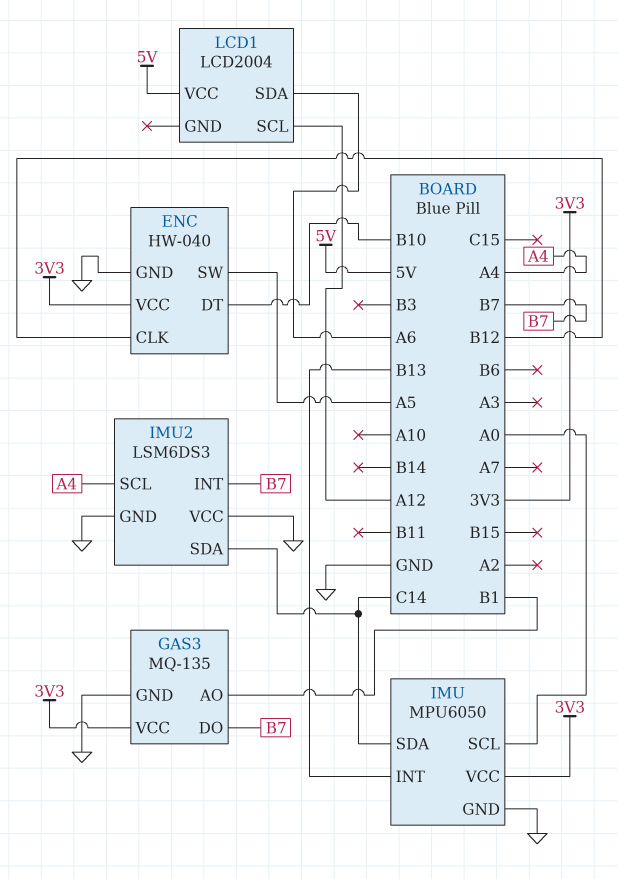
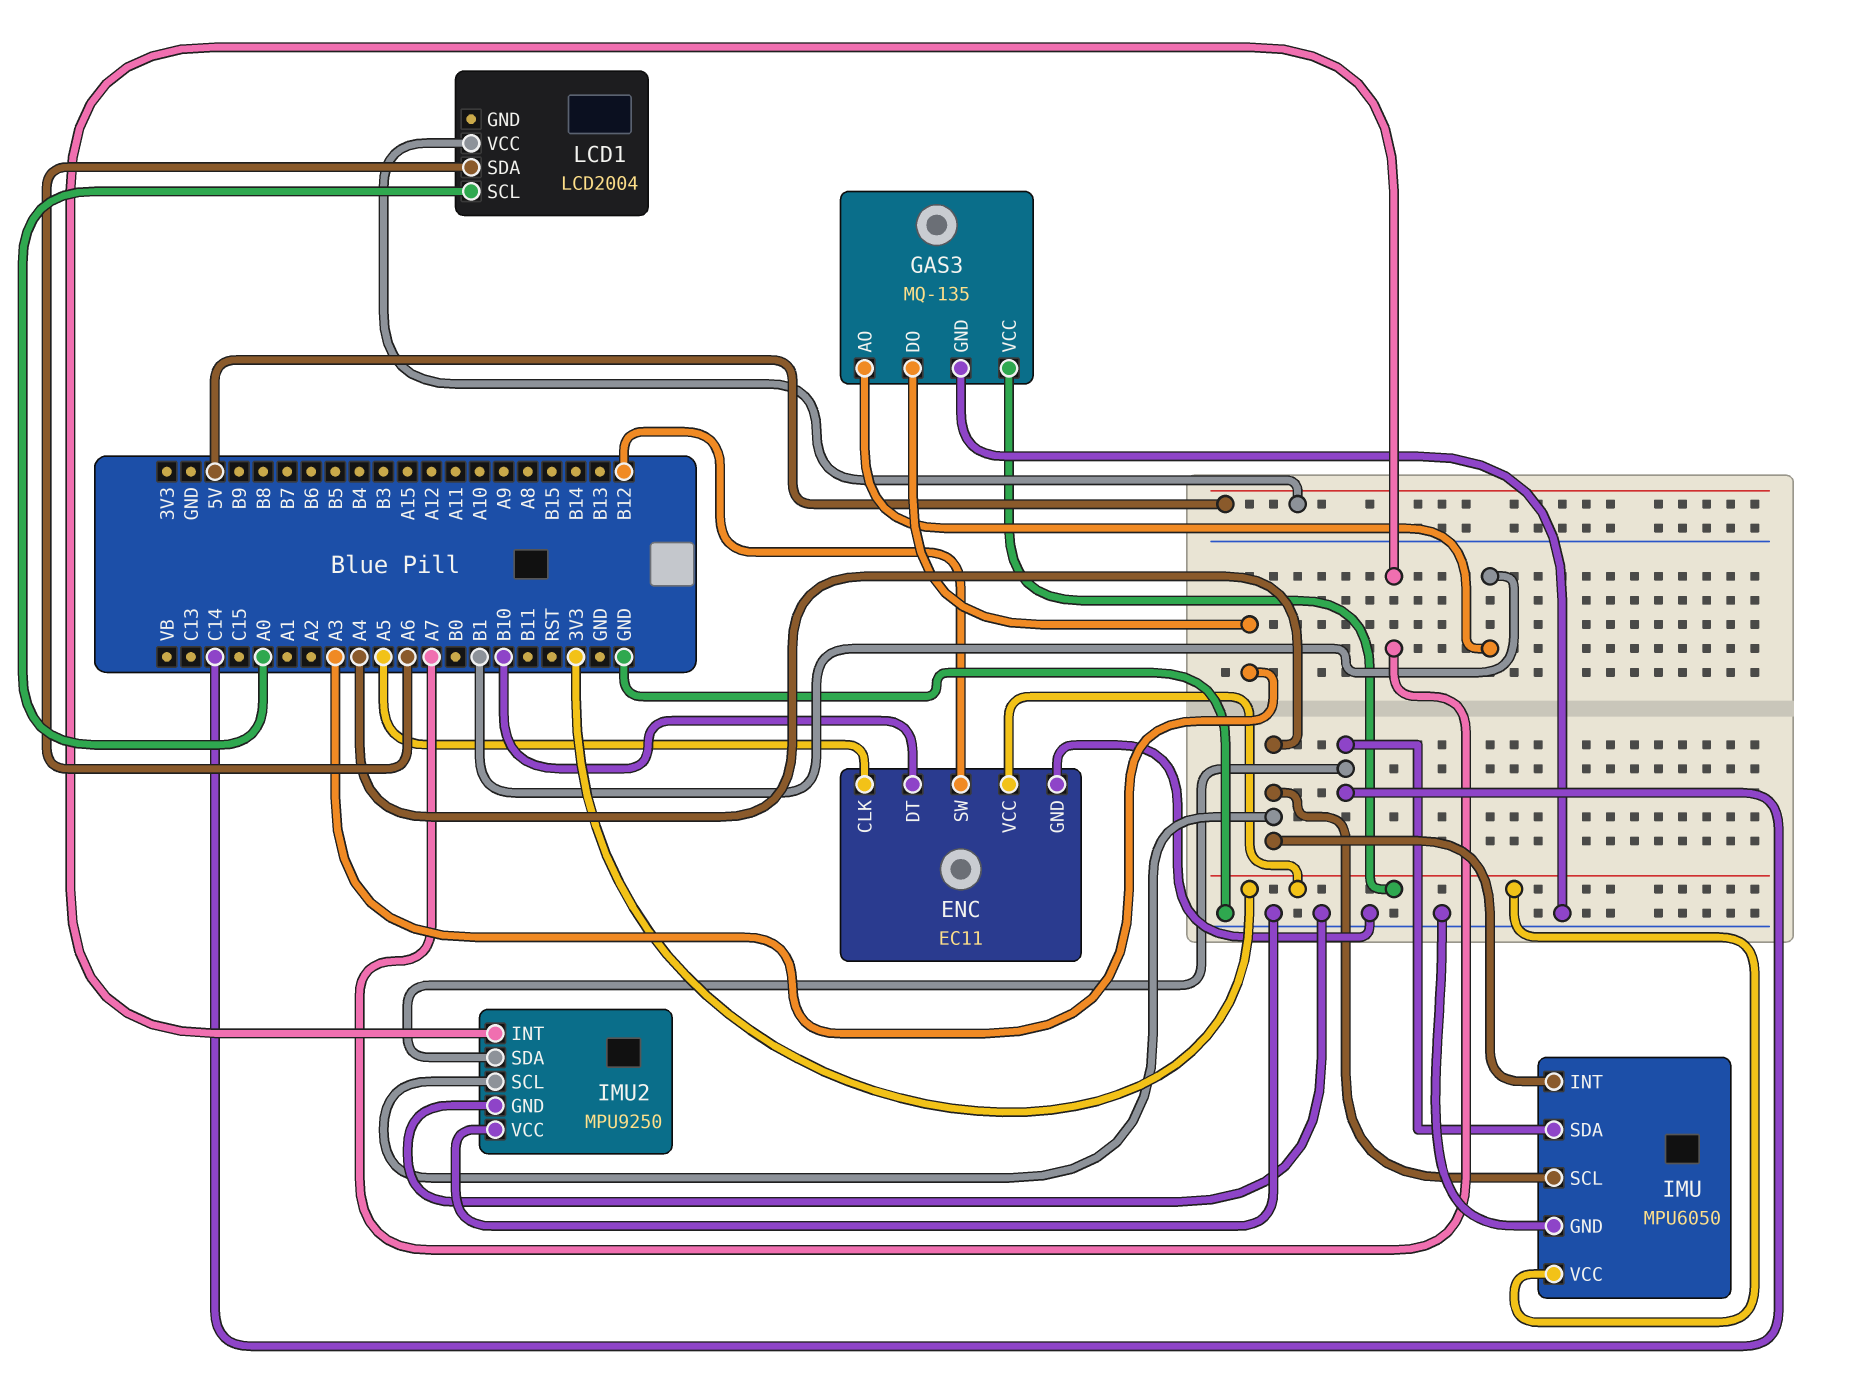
ENC: HW-040 -> EC11
ENC pin CLK: B12 -> A5
ENC pin SW: A5 -> B12
GAS3 pin DO: B7 -> A3
IMU pin INT: B13 -> A4
IMU pin SCL: A0 -> A4
IMU2: LSM6DS3 -> MPU9250
IMU2 pin INT: B7 -> A7
LCD1 pin SCL: A12 -> A0

